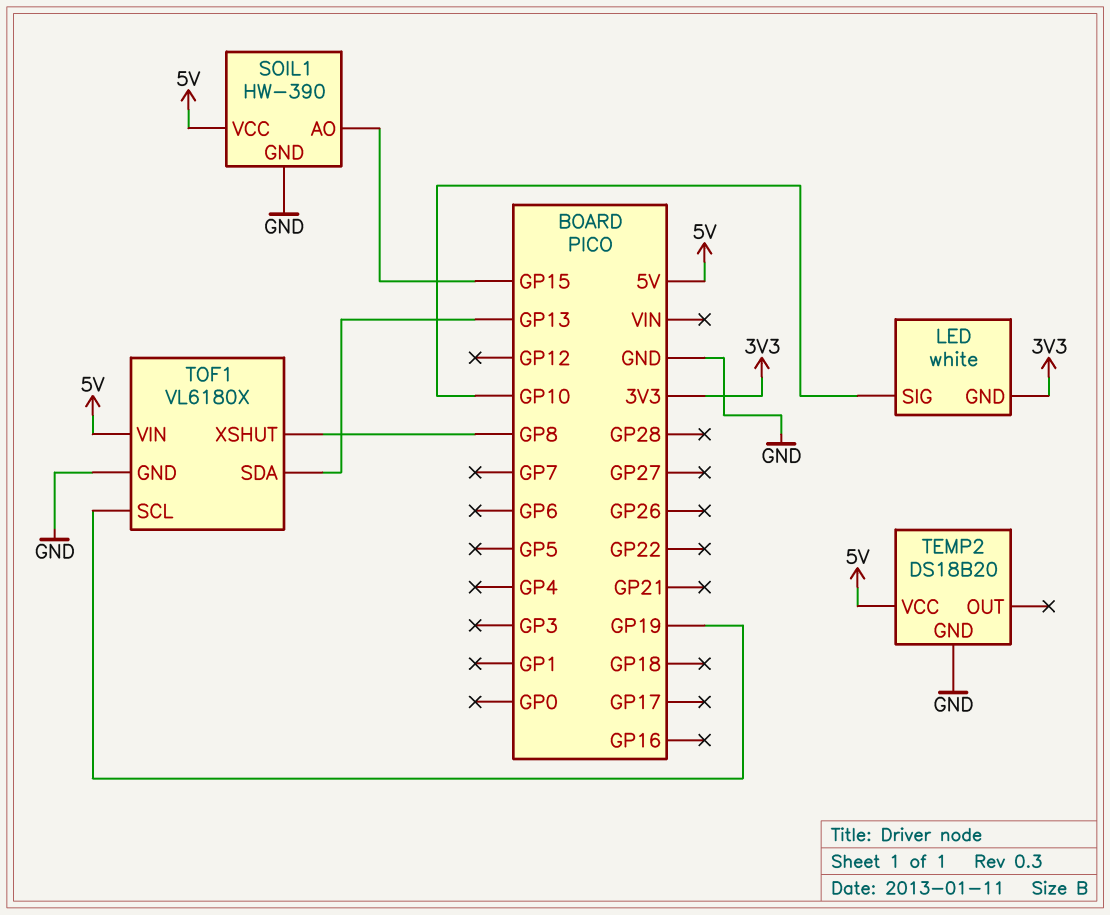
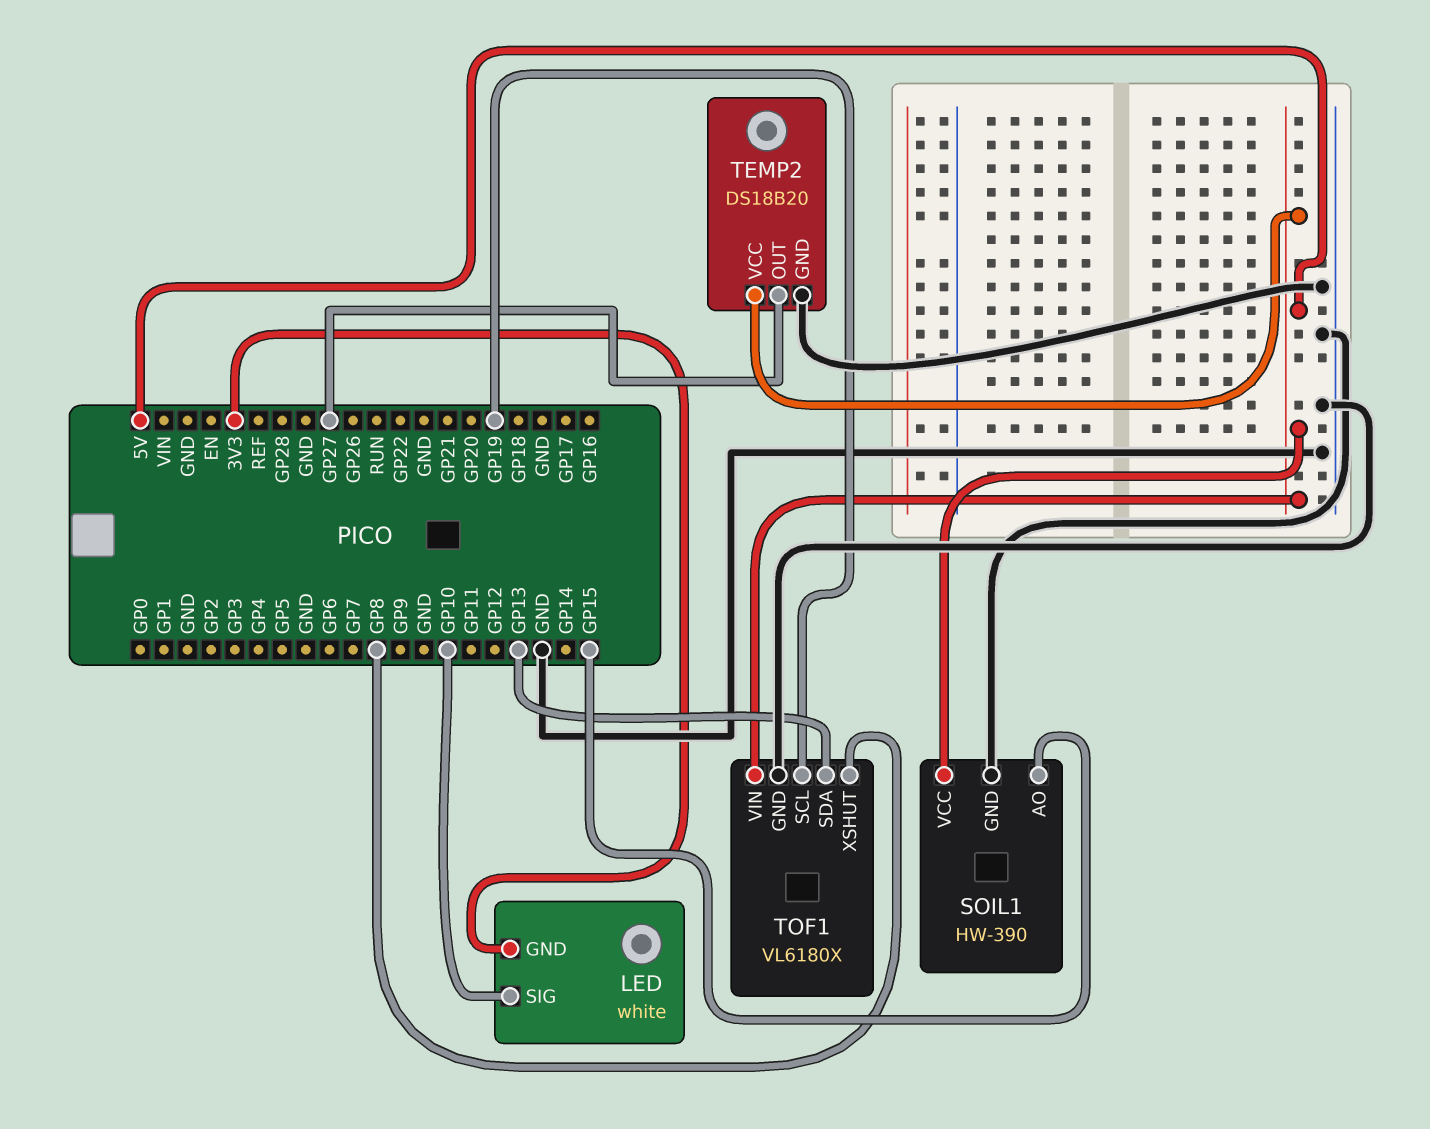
TEMP2 pin OUT: none -> GP27

